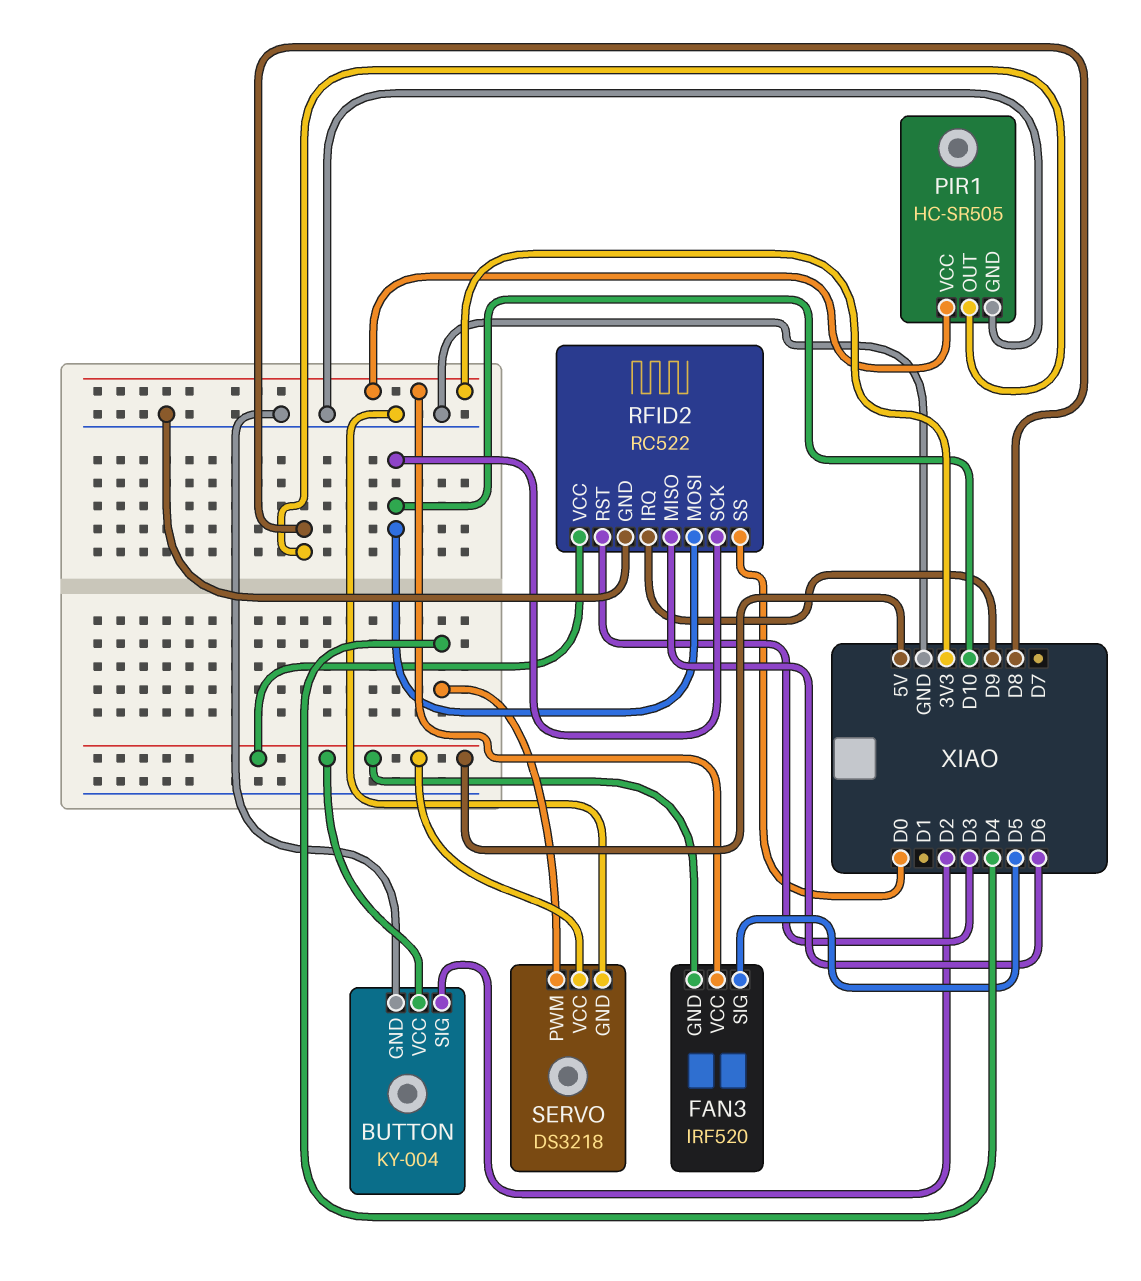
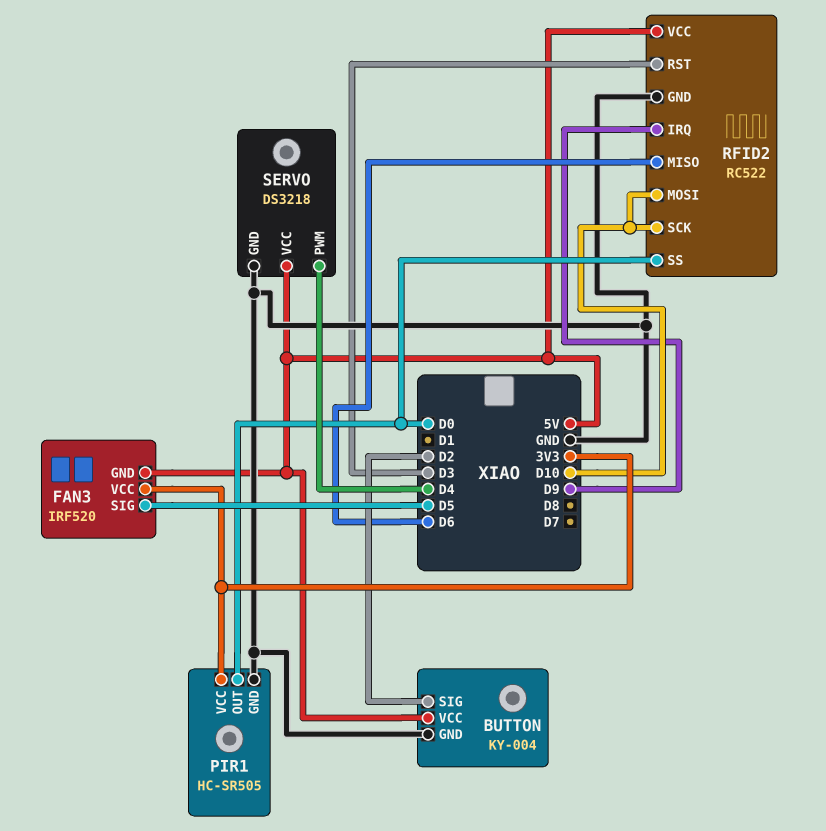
PIR1 pin OUT: D8 -> D0

